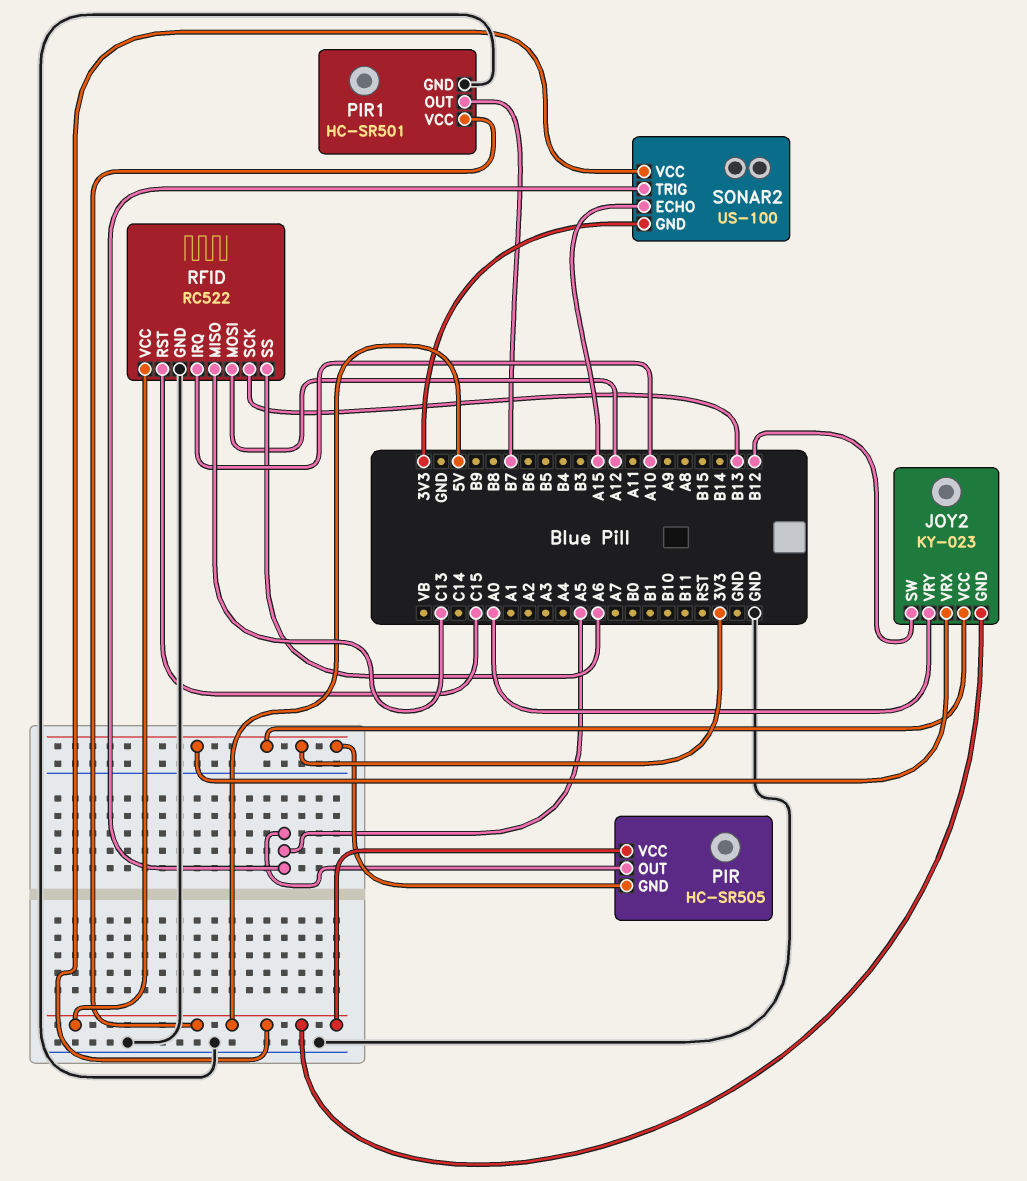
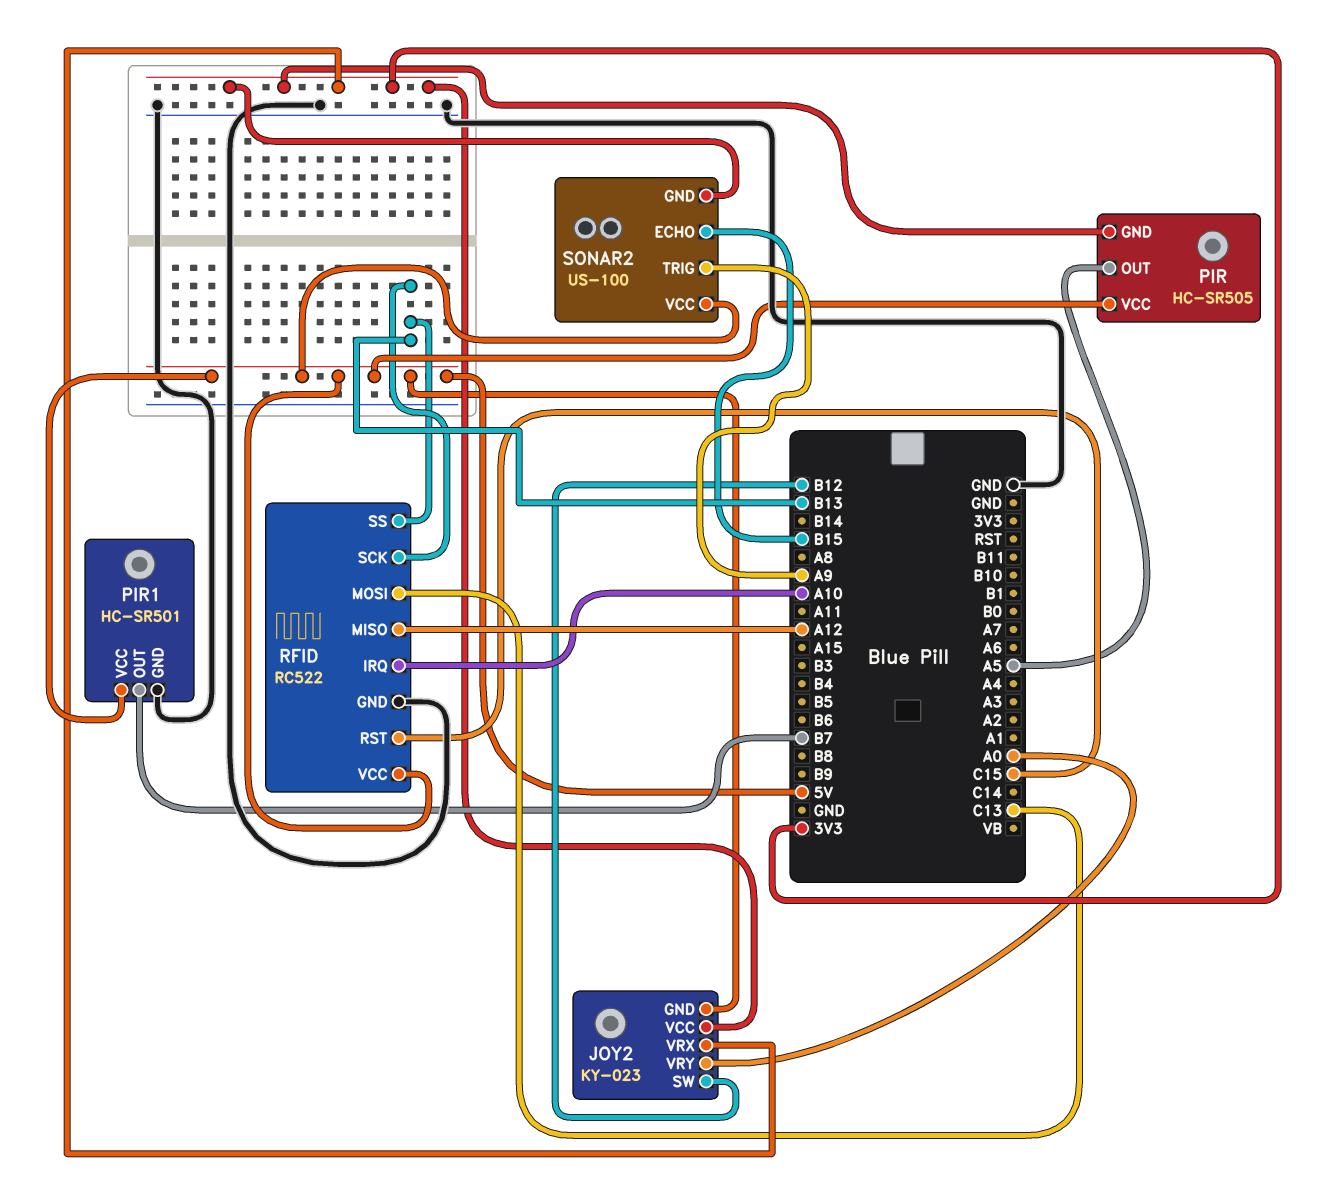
RFID pin MISO: C13 -> A12
RFID pin MOSI: A12 -> C13
RFID pin SS: A6 -> B13
SONAR2 pin ECHO: A15 -> B15
SONAR2 pin TRIG: A5 -> A9

